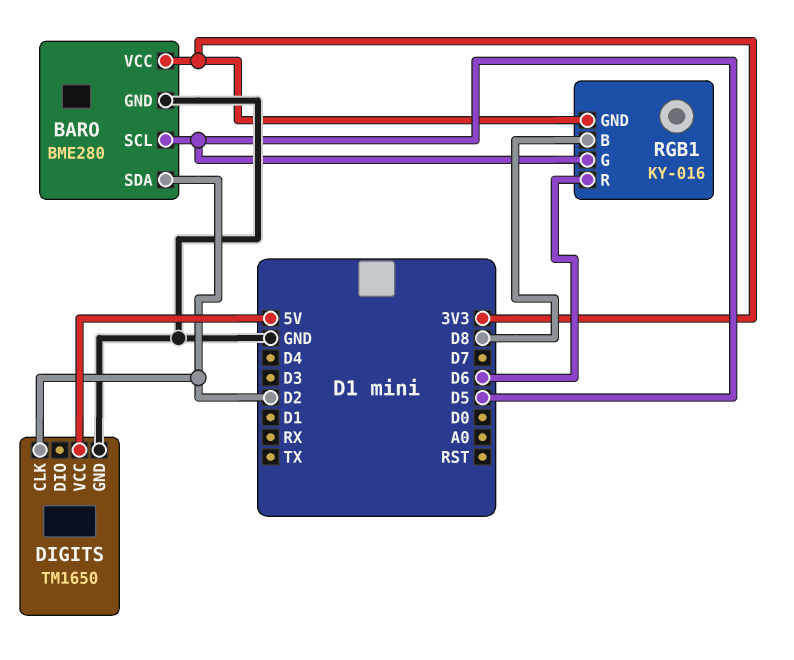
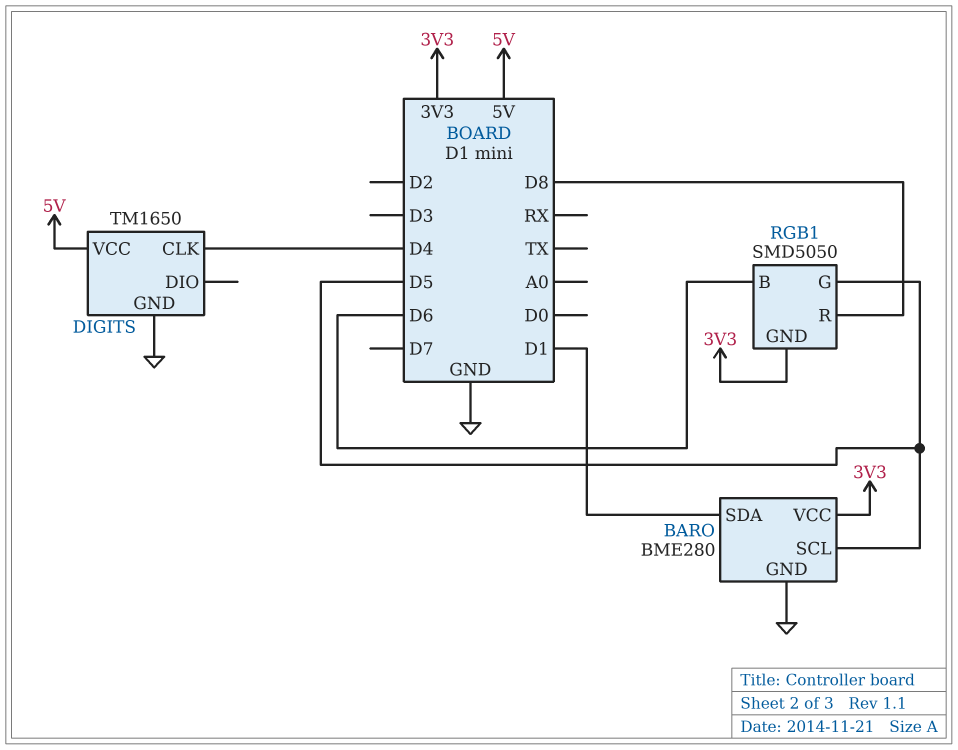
BARO pin SDA: D2 -> D1
DIGITS pin CLK: D2 -> D4
RGB1: KY-016 -> SMD5050
RGB1 pin B: D8 -> D6
RGB1 pin R: D6 -> D8

